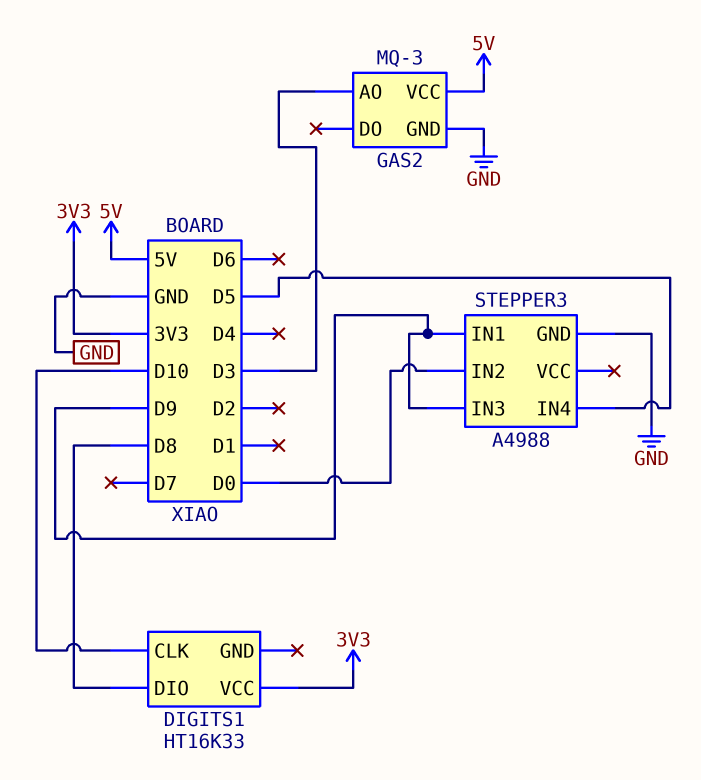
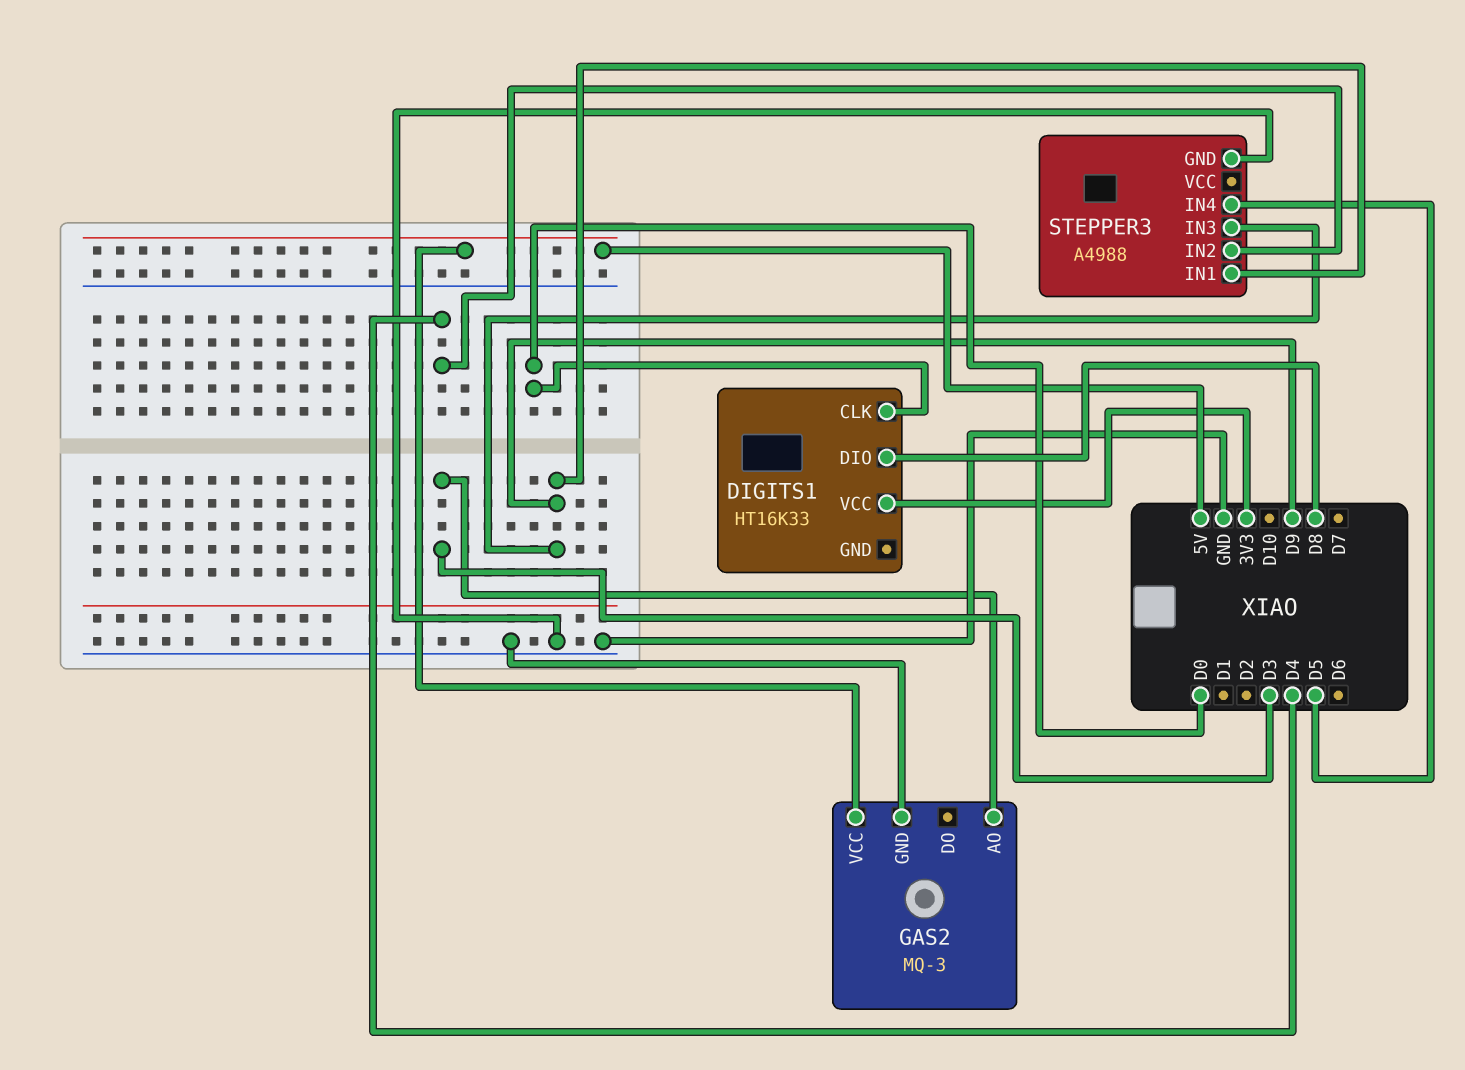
DIGITS1 pin CLK: D10 -> D0
STEPPER3 pin IN2: D0 -> D4

